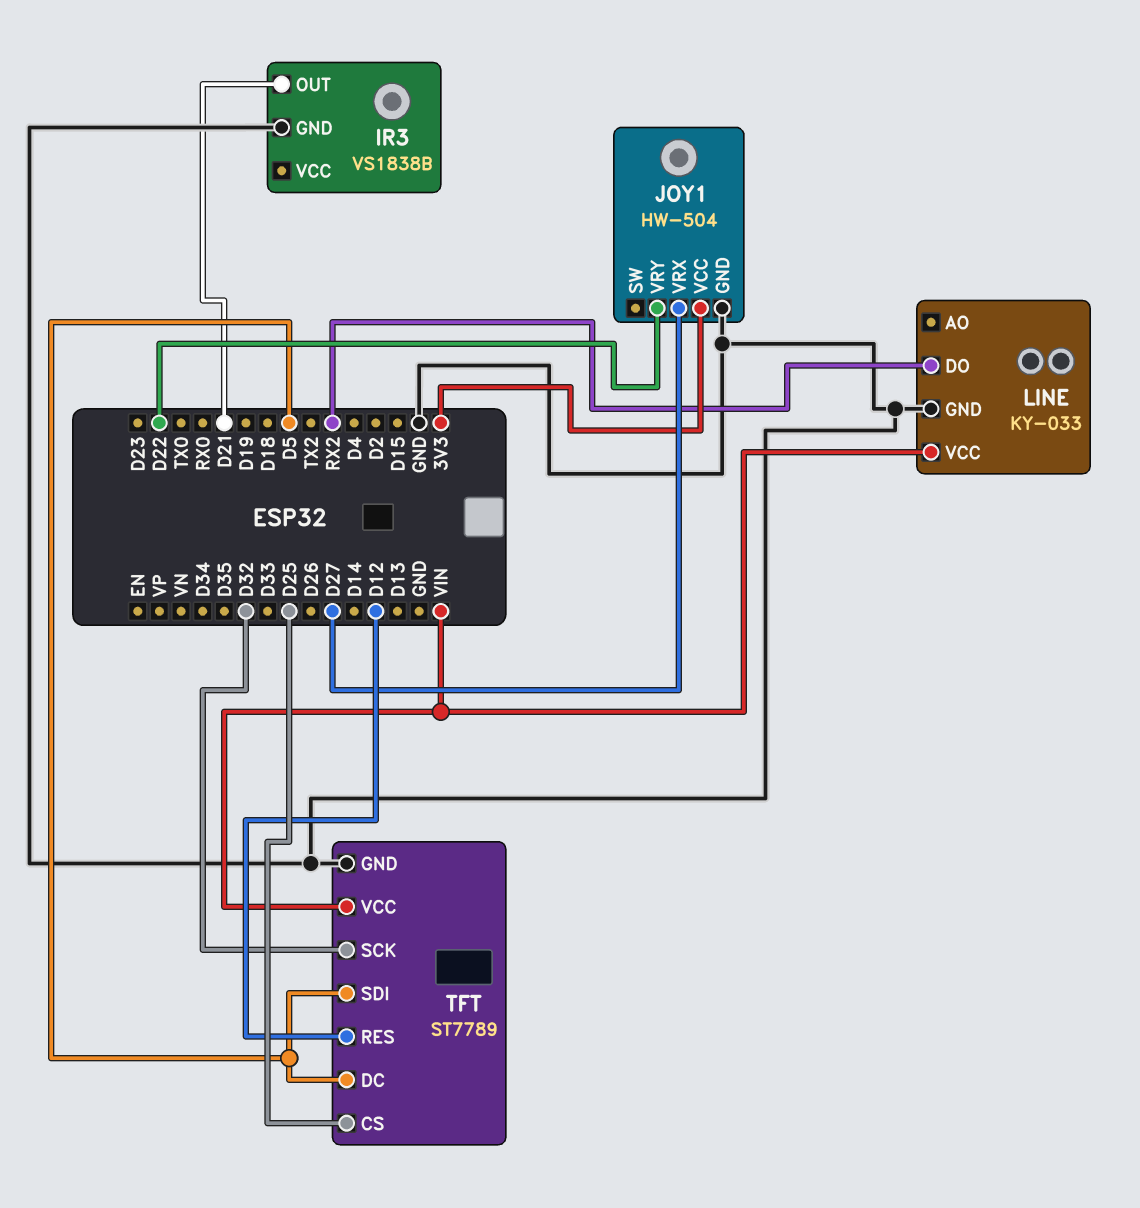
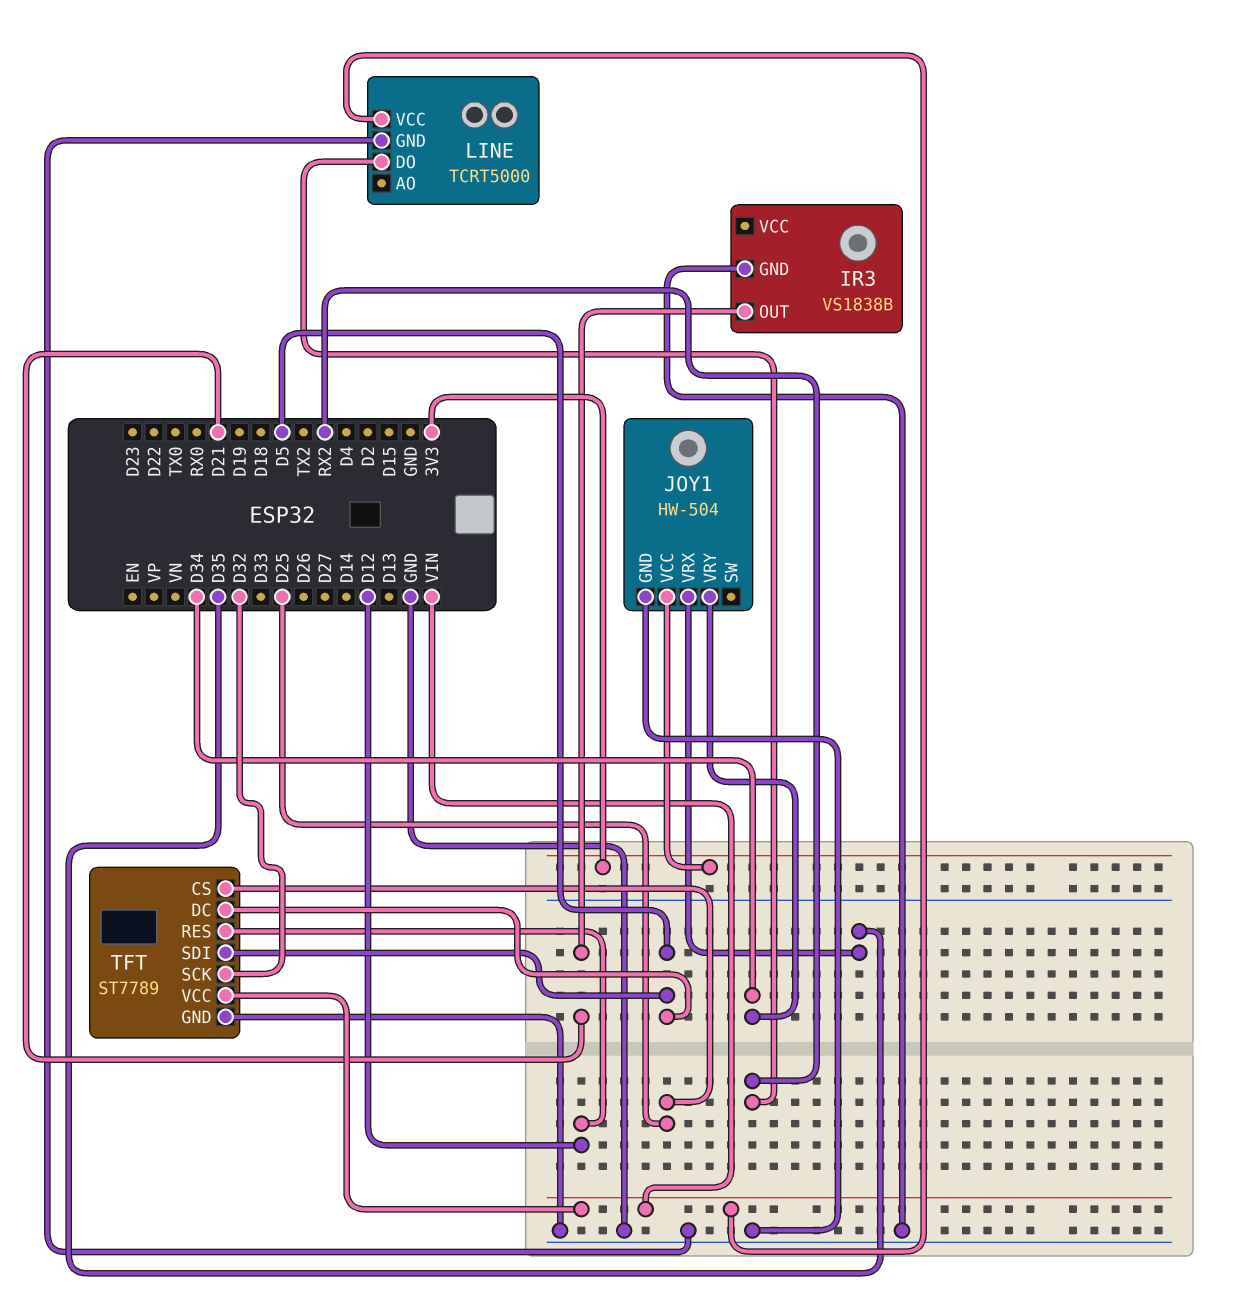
JOY1 pin VRX: D27 -> D35
JOY1 pin VRY: D22 -> D34
LINE: KY-033 -> TCRT5000

